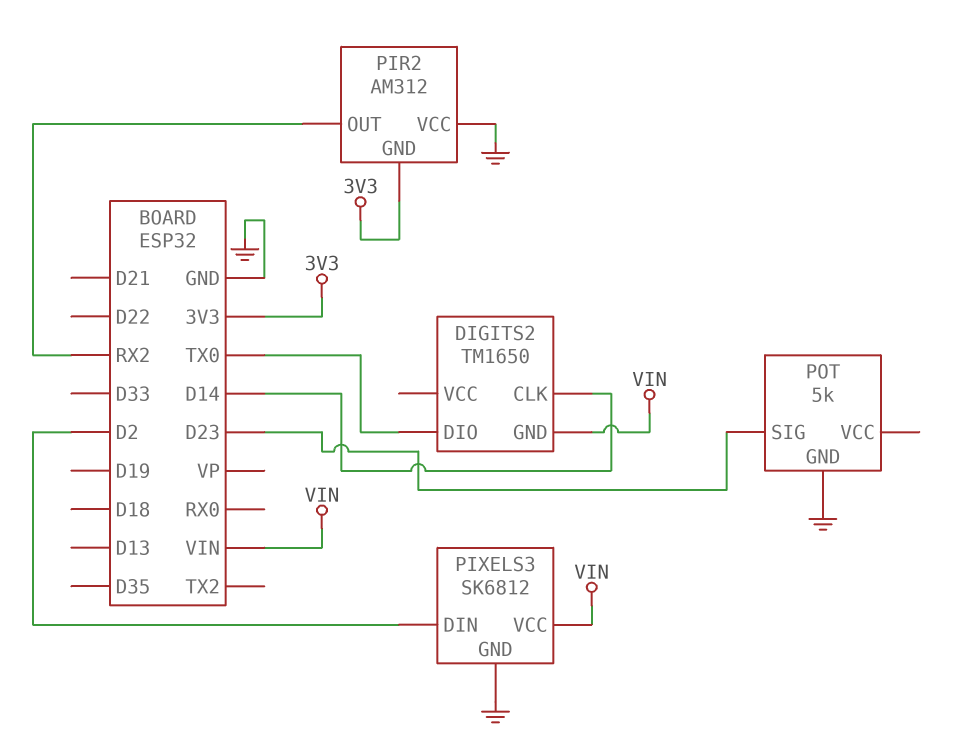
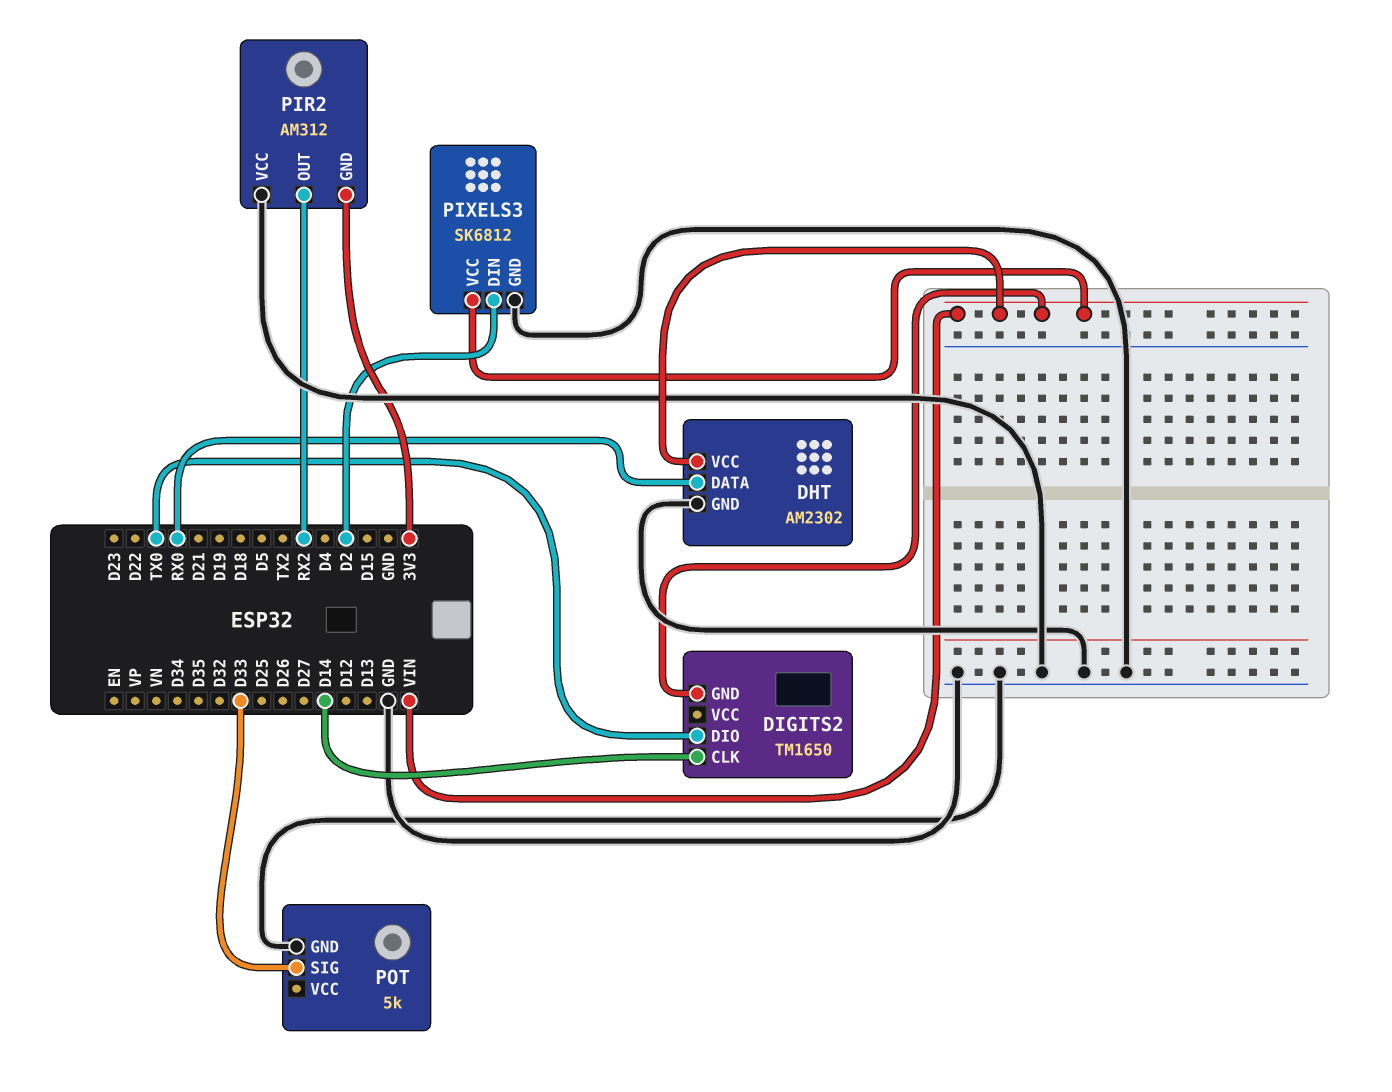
DHT: none -> AM2302
DHT pin DATA: none -> RX0
DHT pin GND: none -> GND
DHT pin VCC: none -> VIN
POT pin SIG: D23 -> D33

